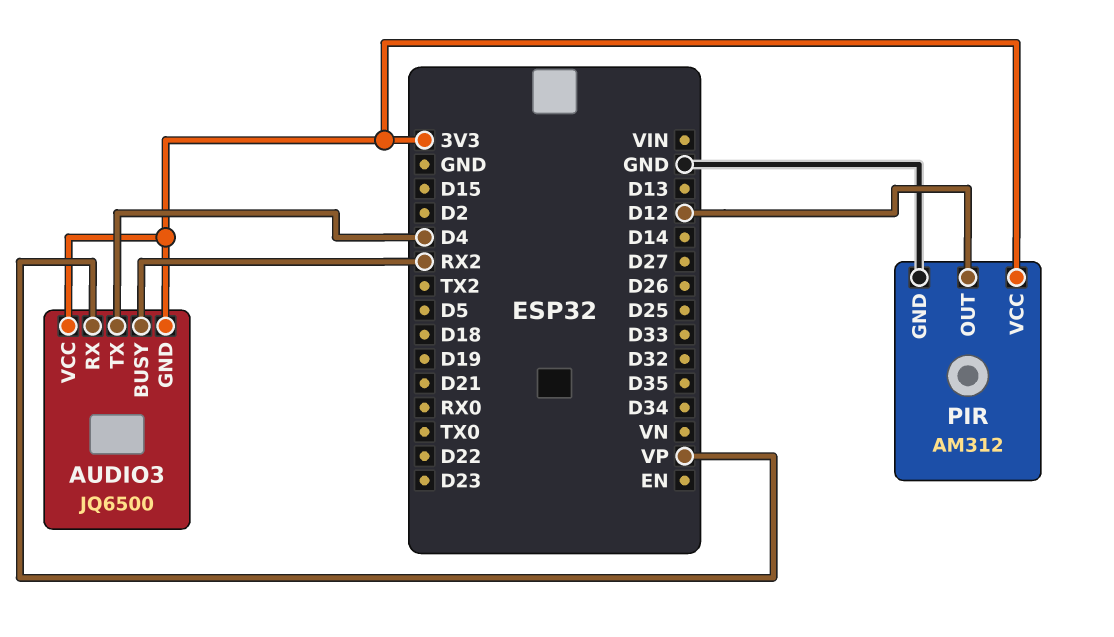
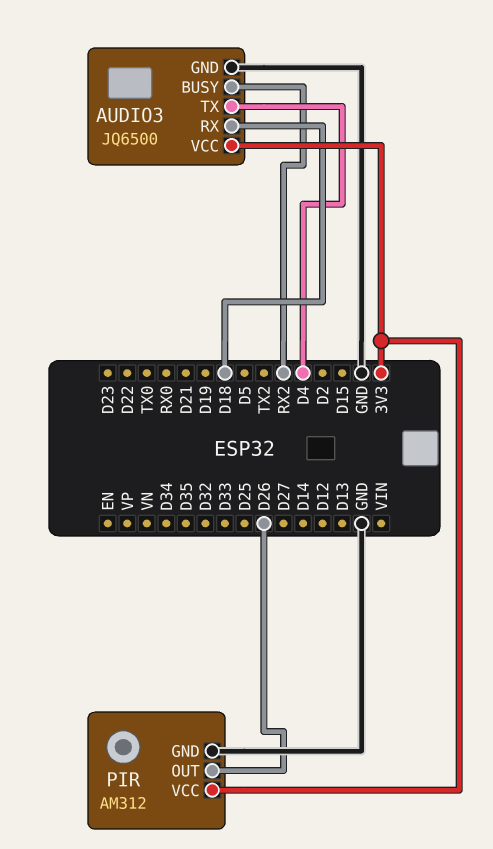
AUDIO3 pin GND: 3V3 -> GND
AUDIO3 pin RX: VP -> D18
PIR pin OUT: D12 -> D26

